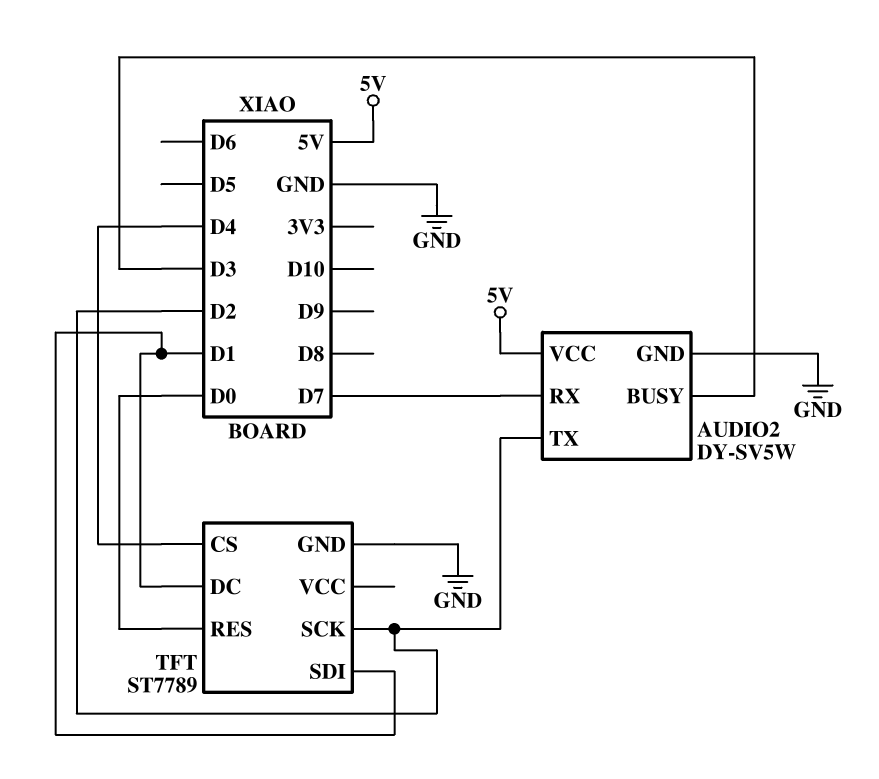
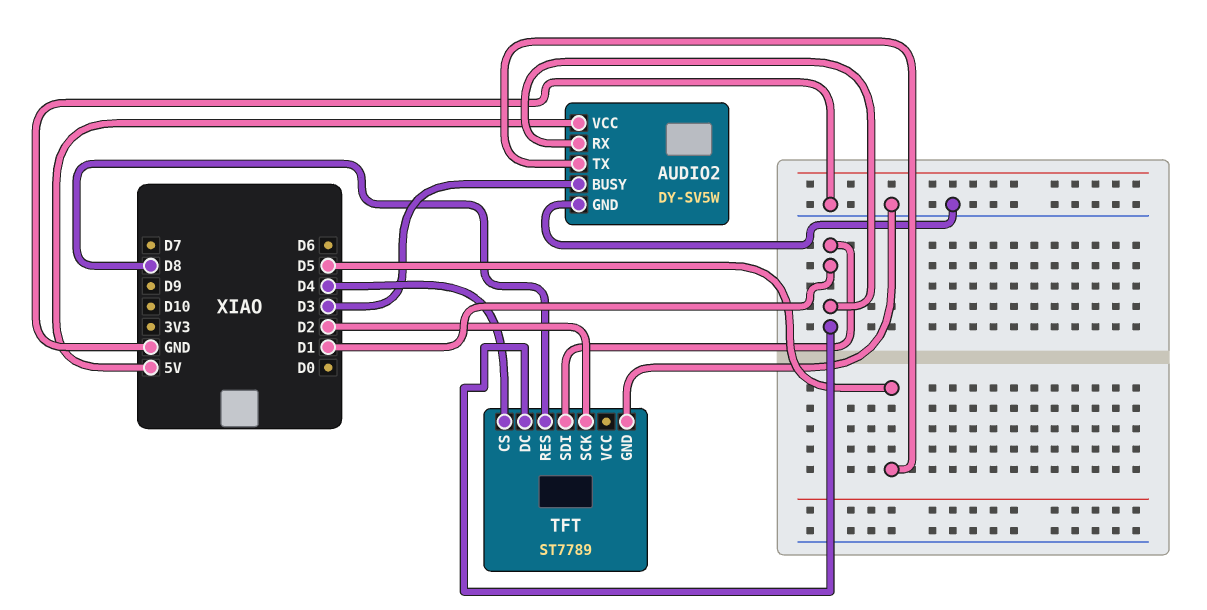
AUDIO2 pin RX: D7 -> D1
AUDIO2 pin TX: D2 -> D5
TFT pin RES: D0 -> D8

